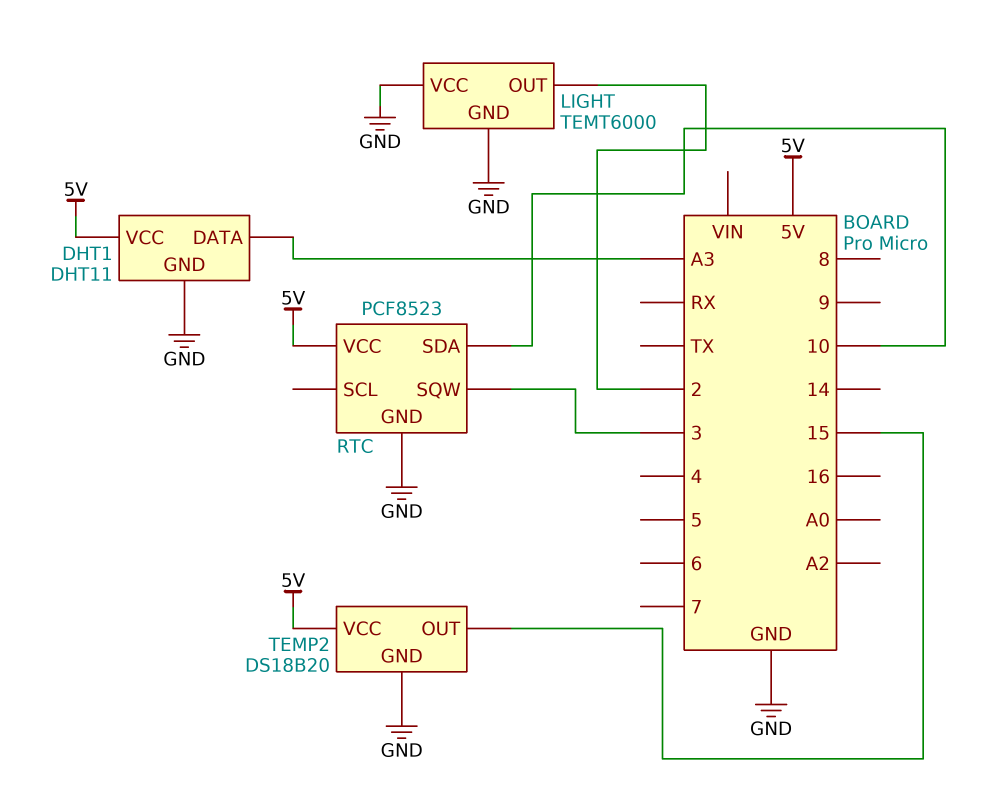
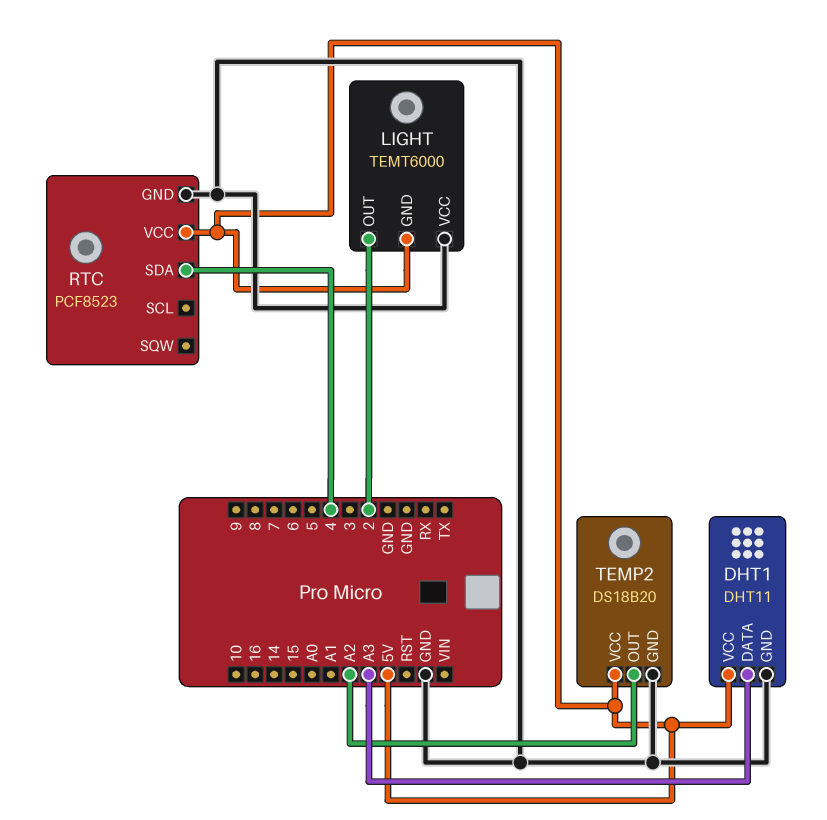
LIGHT pin GND: GND -> 5V
RTC pin SDA: 10 -> 4
RTC pin SQW: 3 -> none
TEMP2 pin OUT: 15 -> A2

